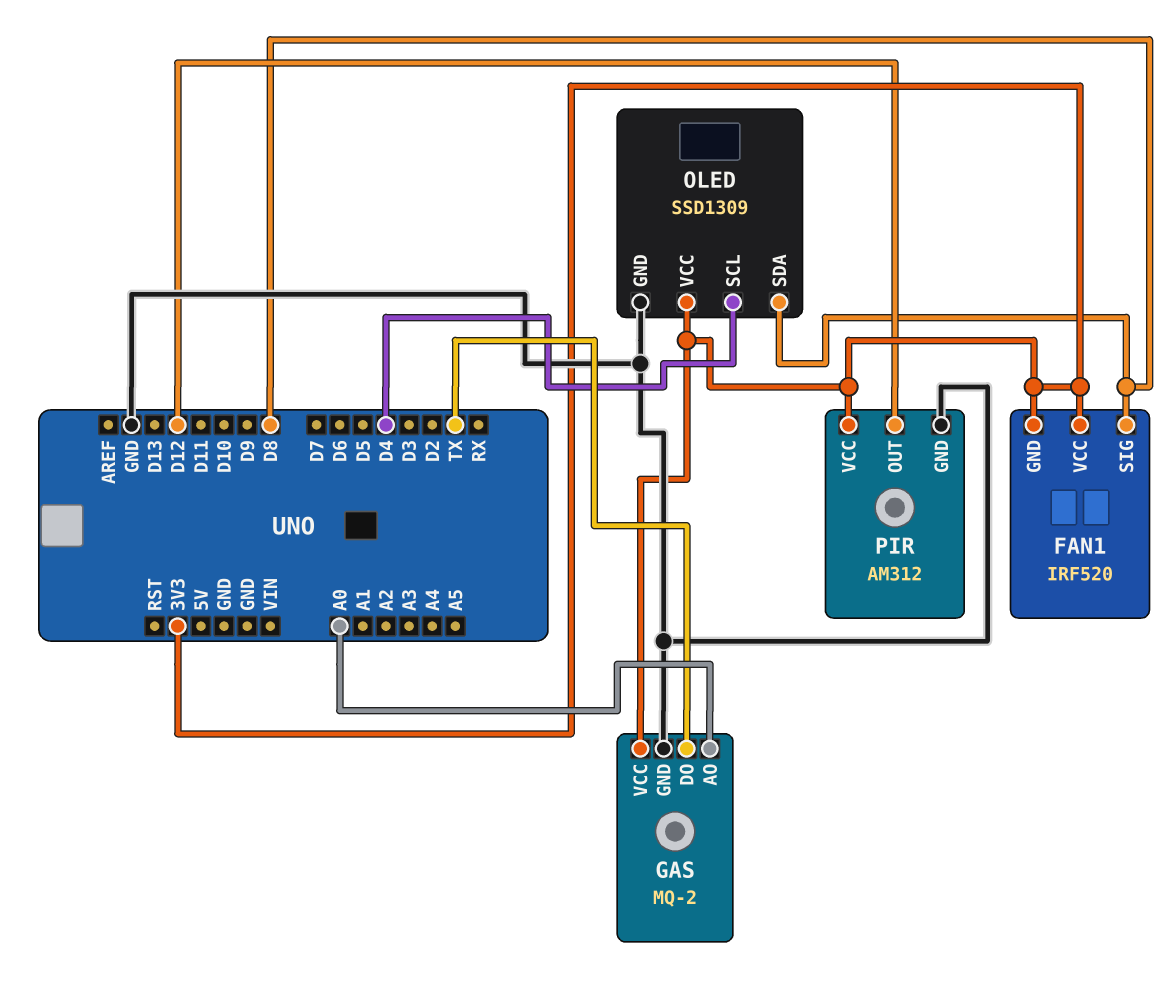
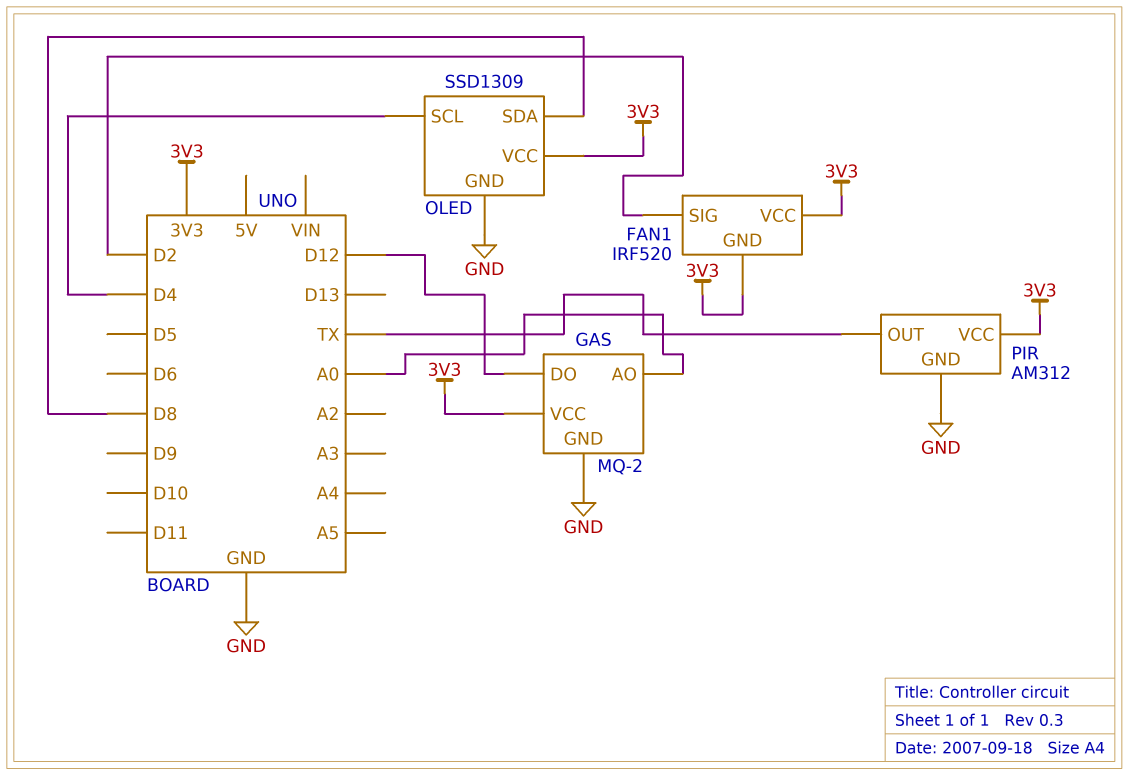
FAN1 pin SIG: D8 -> D2
GAS pin DO: TX -> D12
PIR pin OUT: D12 -> TX

